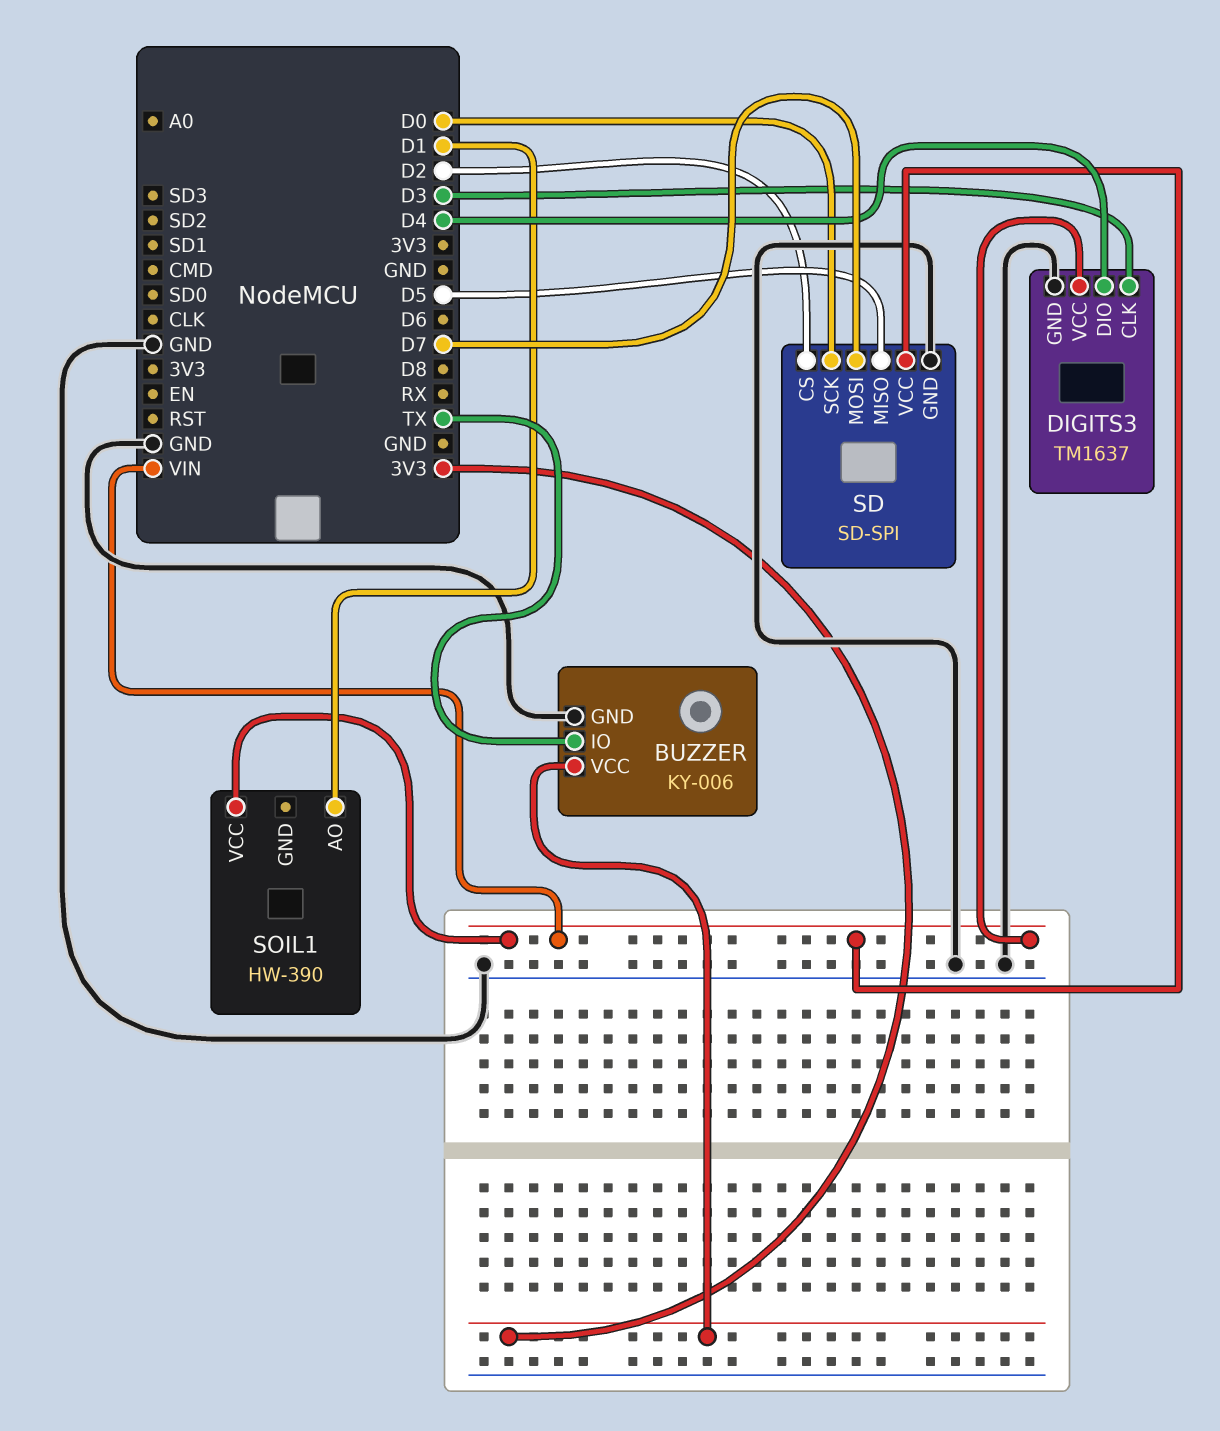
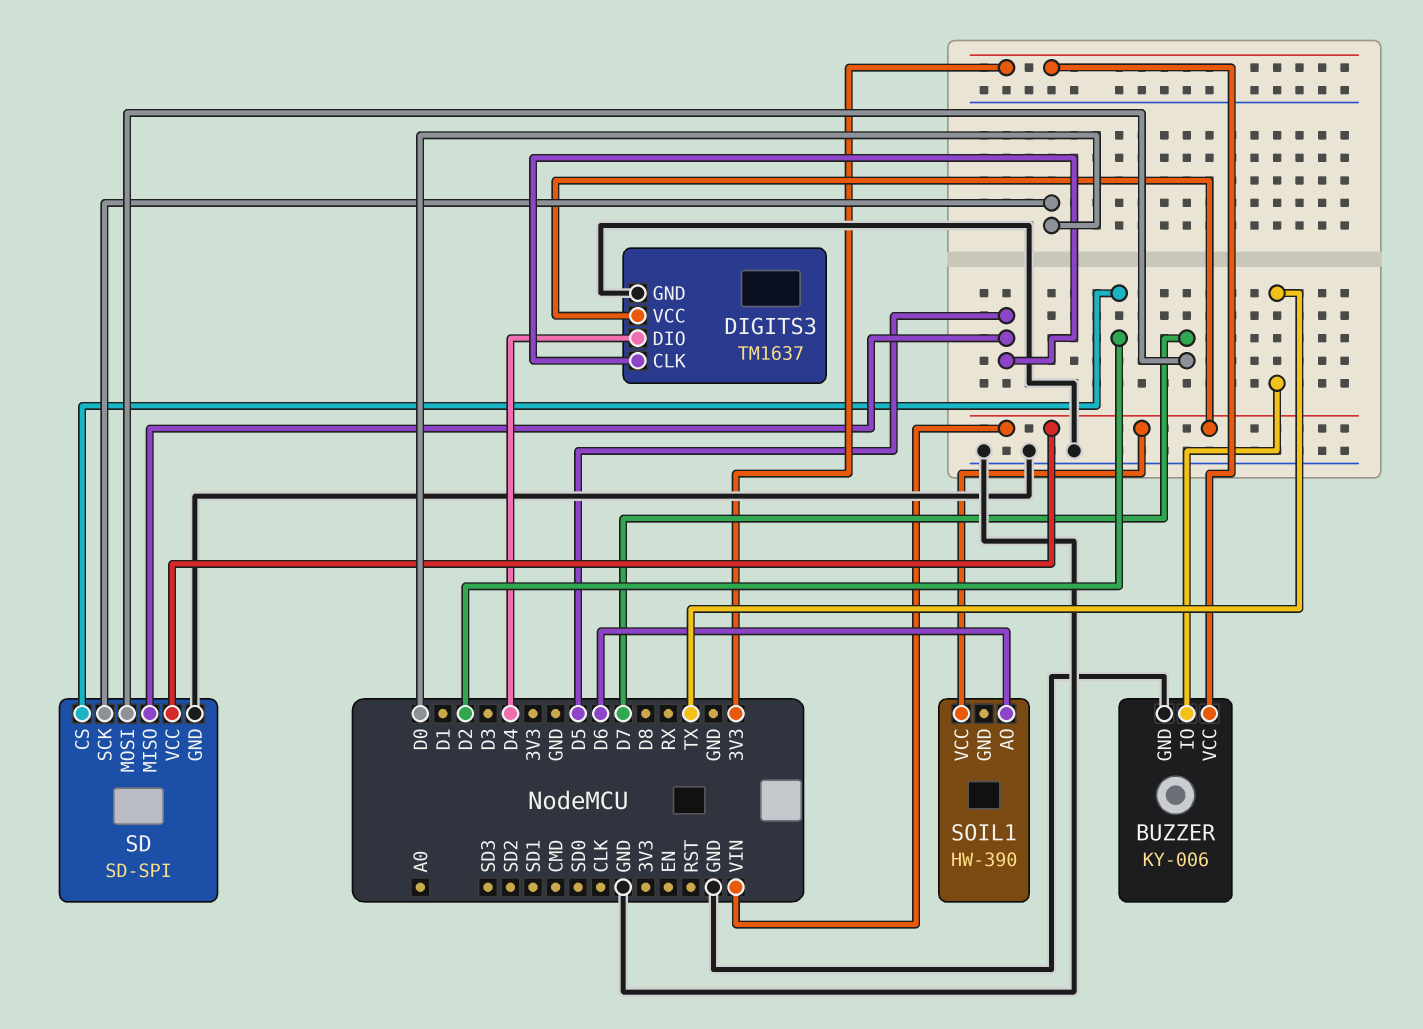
DIGITS3 pin CLK: D3 -> D5
SOIL1 pin AO: D1 -> D6

